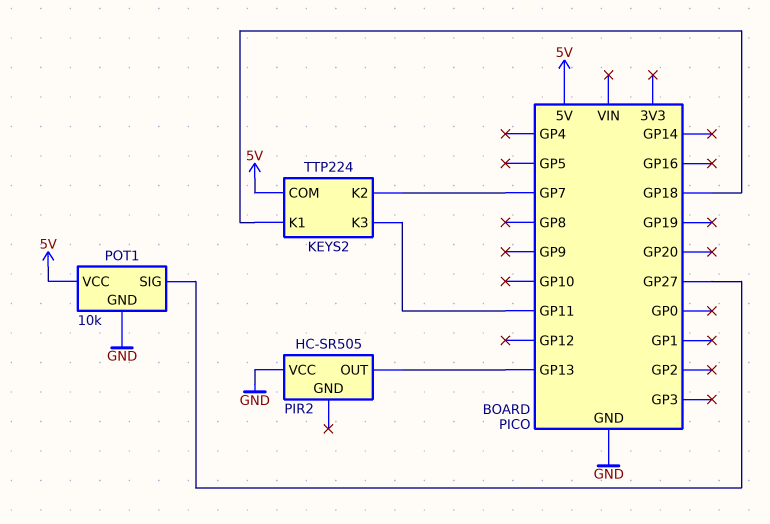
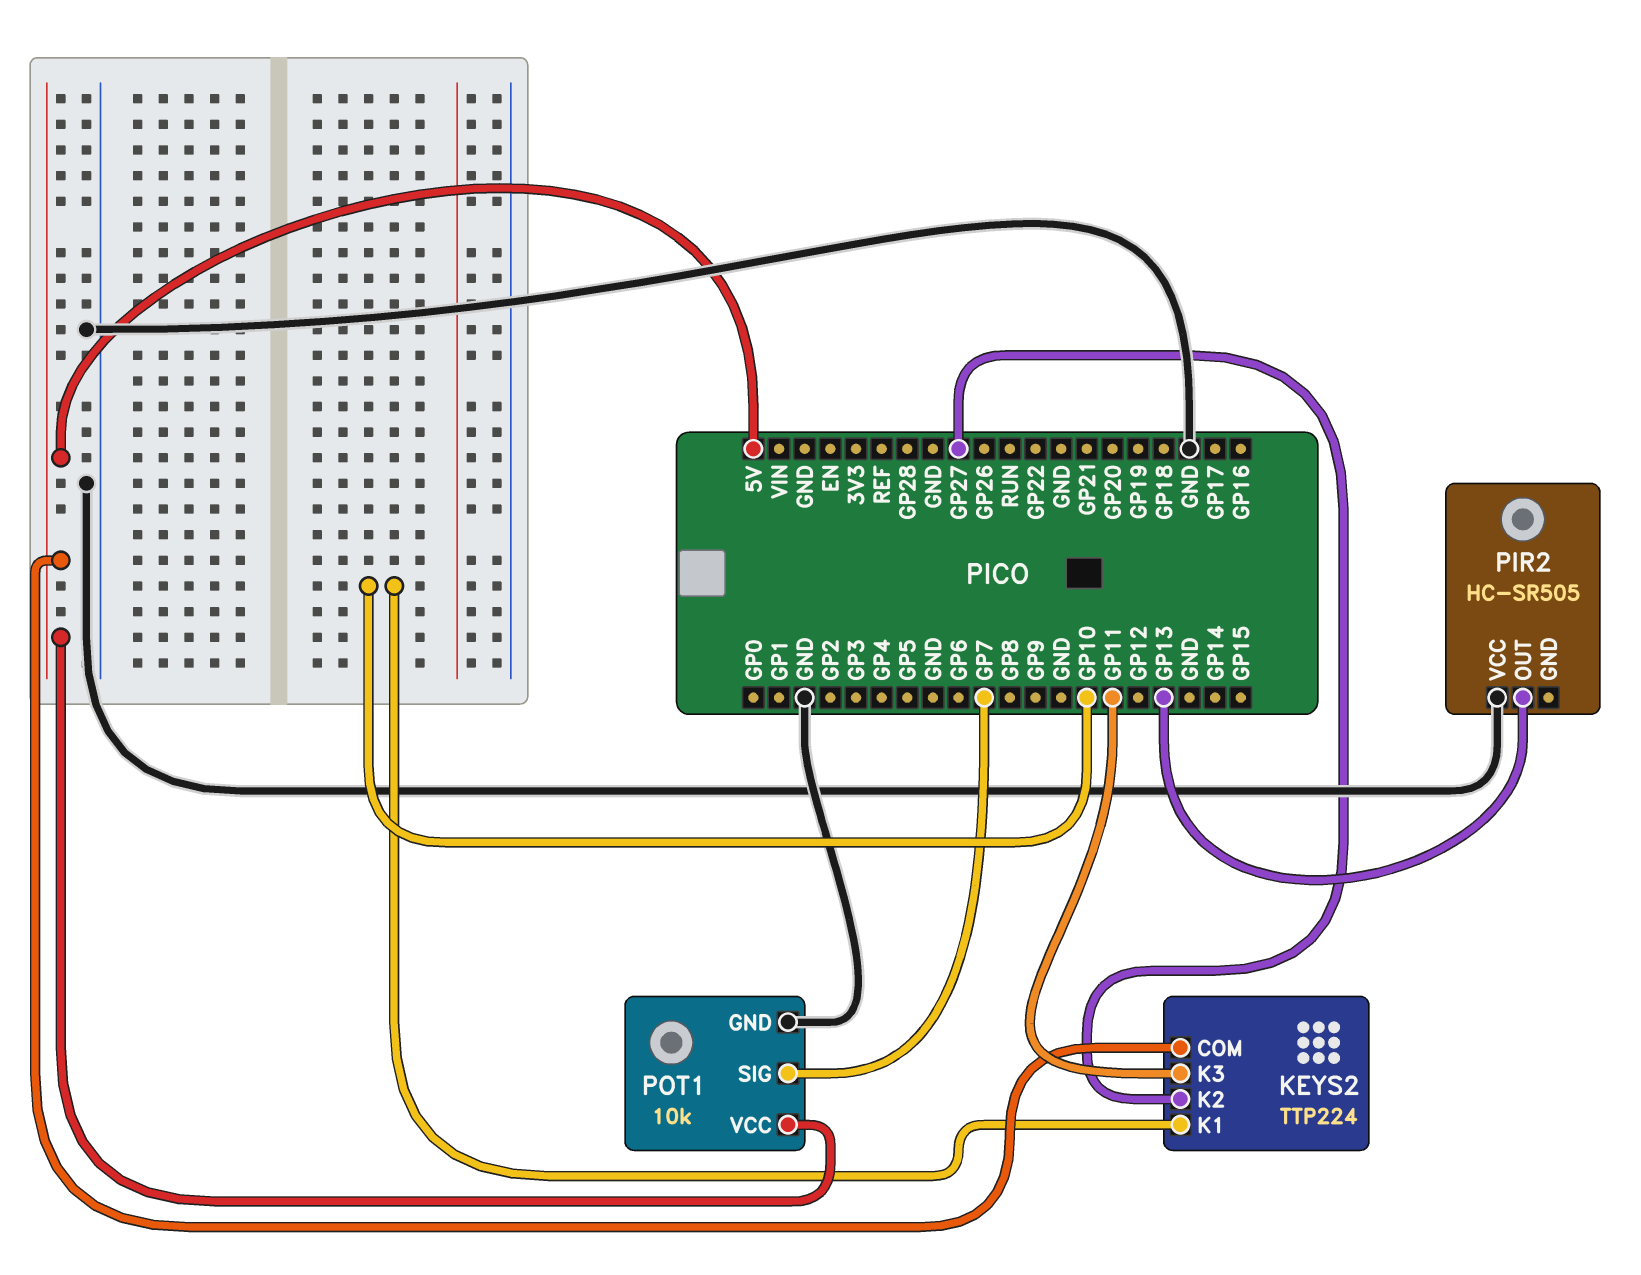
KEYS2 pin K1: GP18 -> GP10
KEYS2 pin K2: GP7 -> GP27
POT1 pin SIG: GP27 -> GP7

